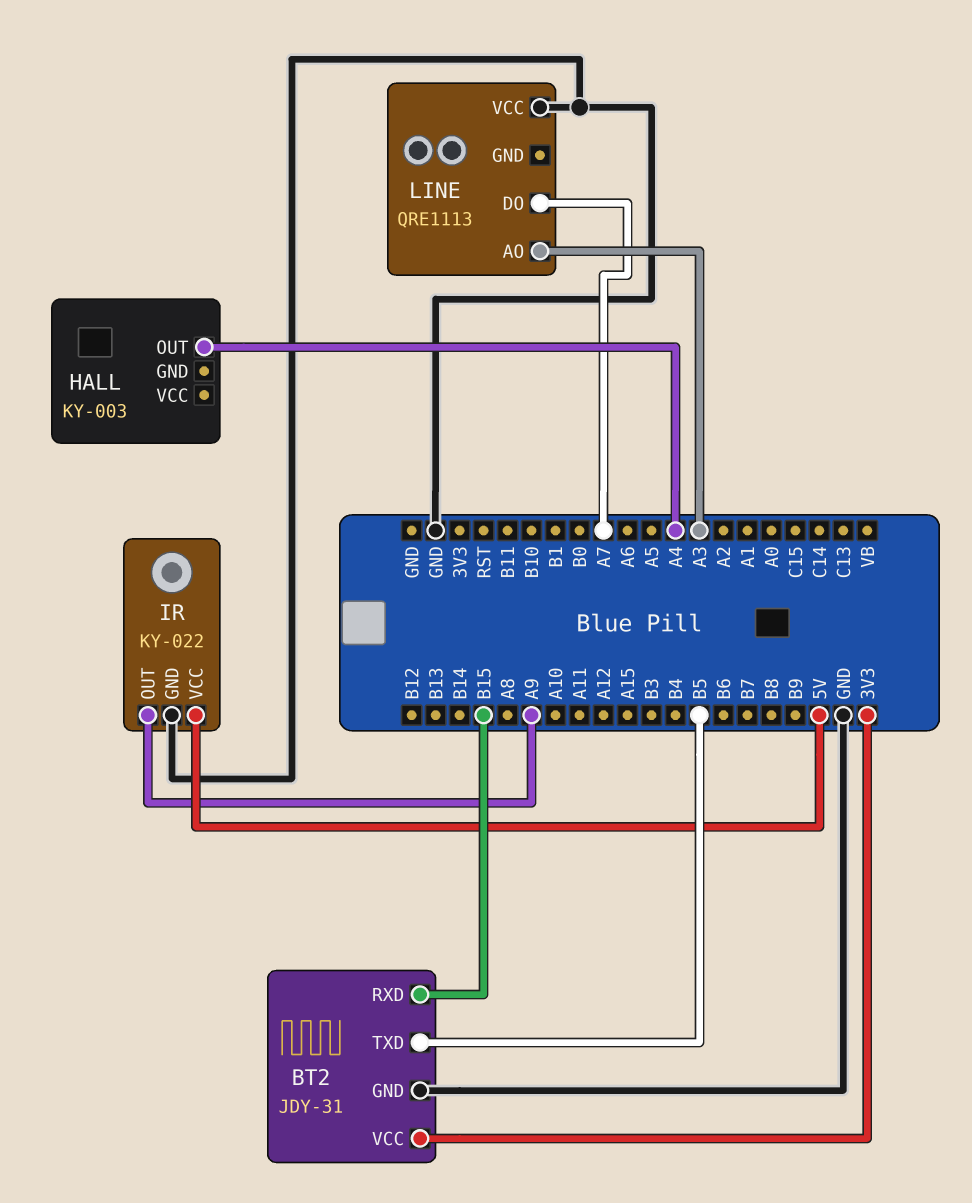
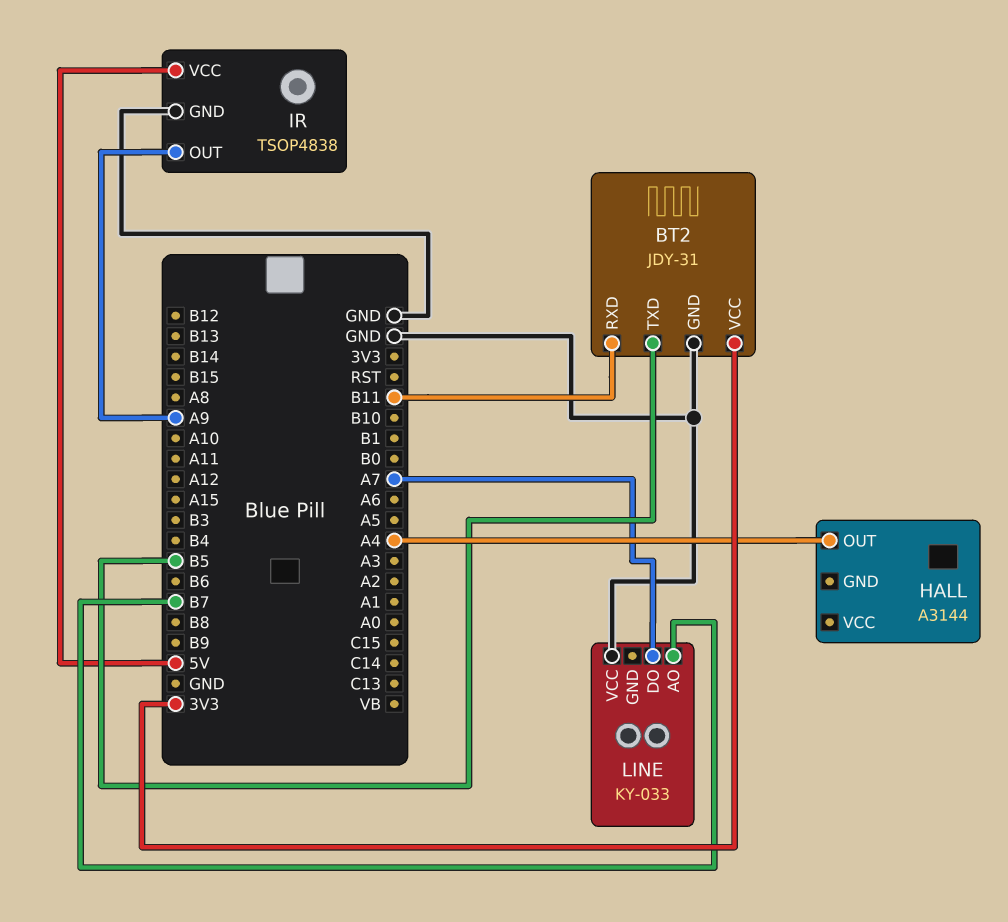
BT2 pin RXD: B15 -> B11
HALL: KY-003 -> A3144
IR: KY-022 -> TSOP4838
LINE: QRE1113 -> KY-033
LINE pin AO: A3 -> B7

